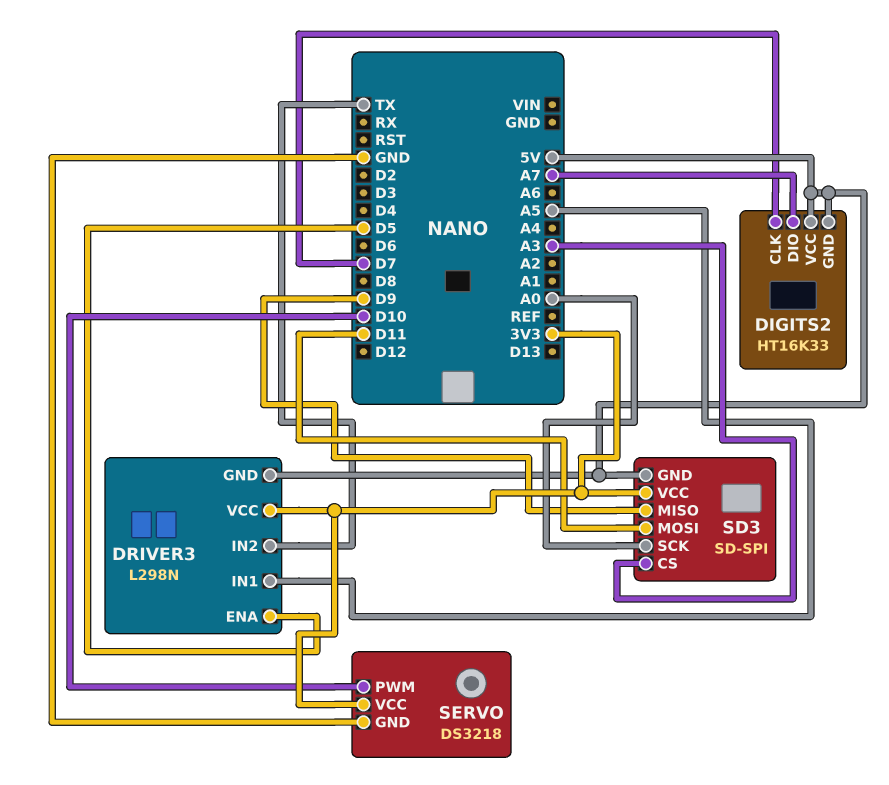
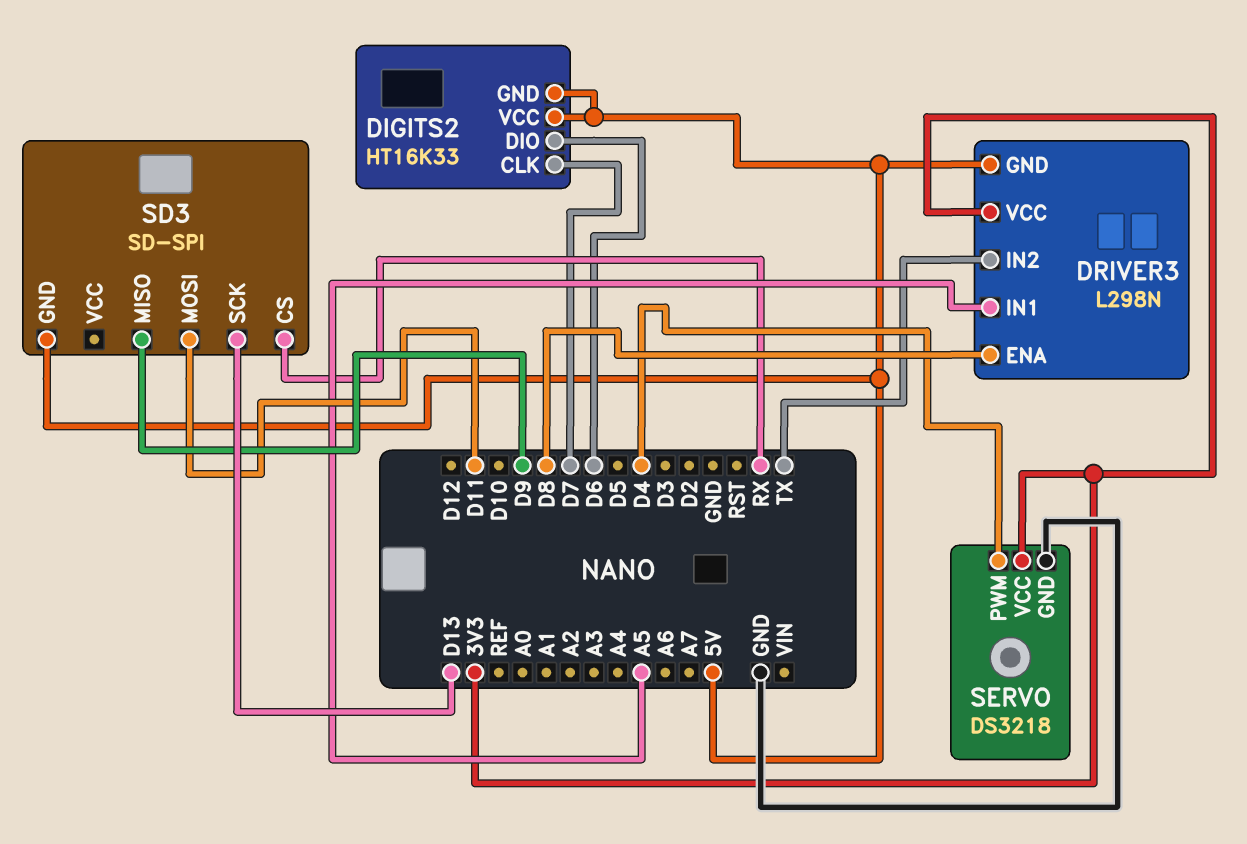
DIGITS2 pin DIO: A7 -> D6
DRIVER3 pin ENA: D5 -> D8
SD3 pin CS: A3 -> RX
SD3 pin SCK: A0 -> D13
SD3 pin VCC: 3V3 -> none
SERVO pin PWM: D10 -> D4

